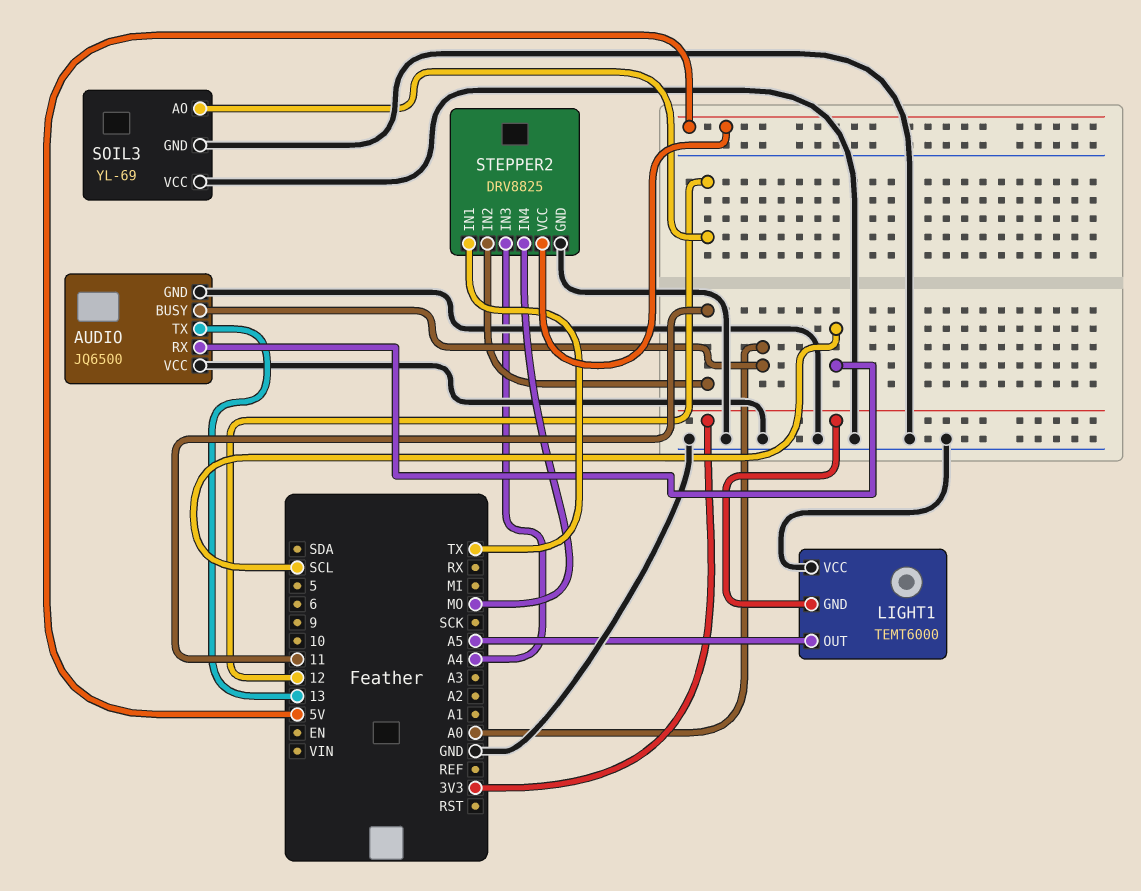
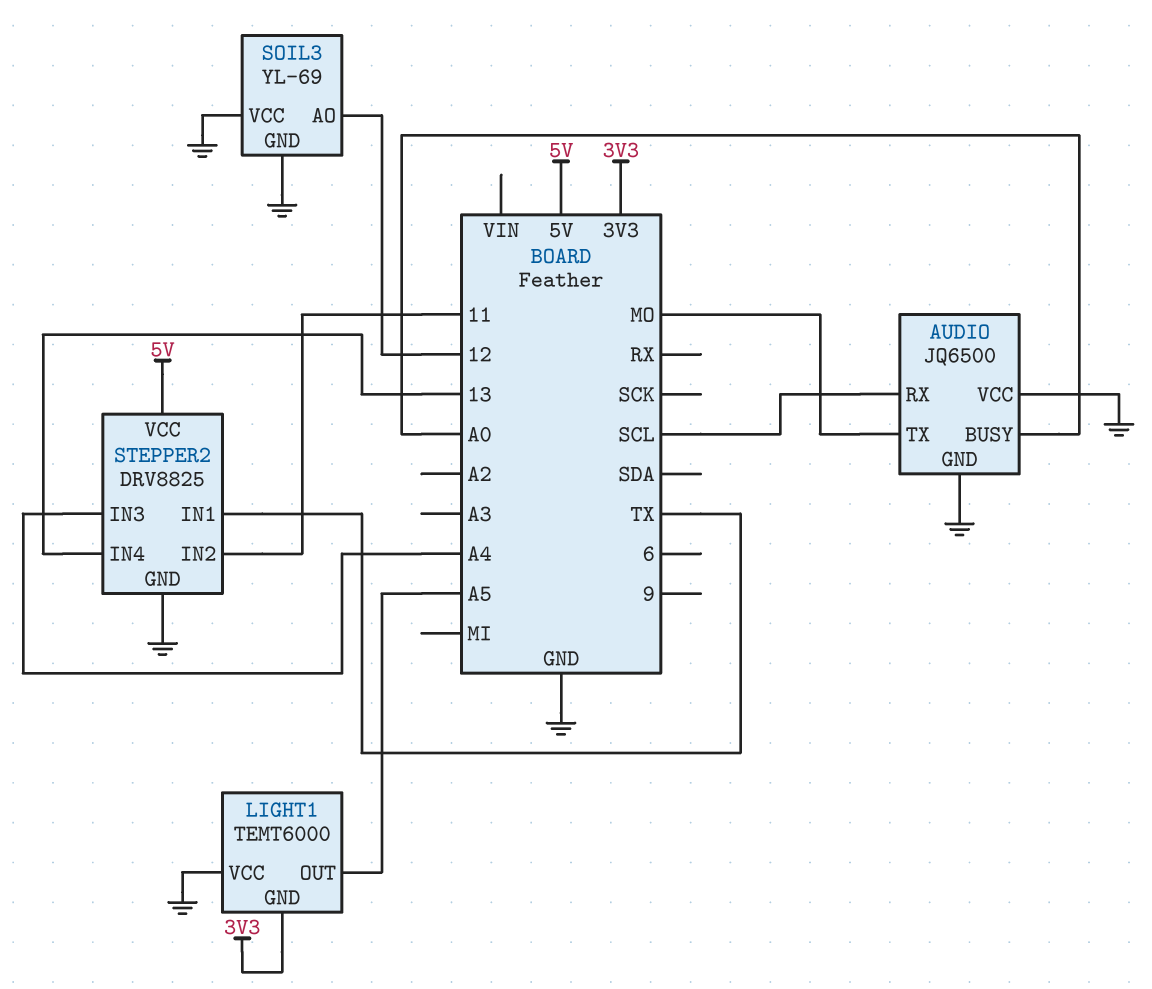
AUDIO pin TX: 13 -> MO
STEPPER2 pin IN4: MO -> 13

